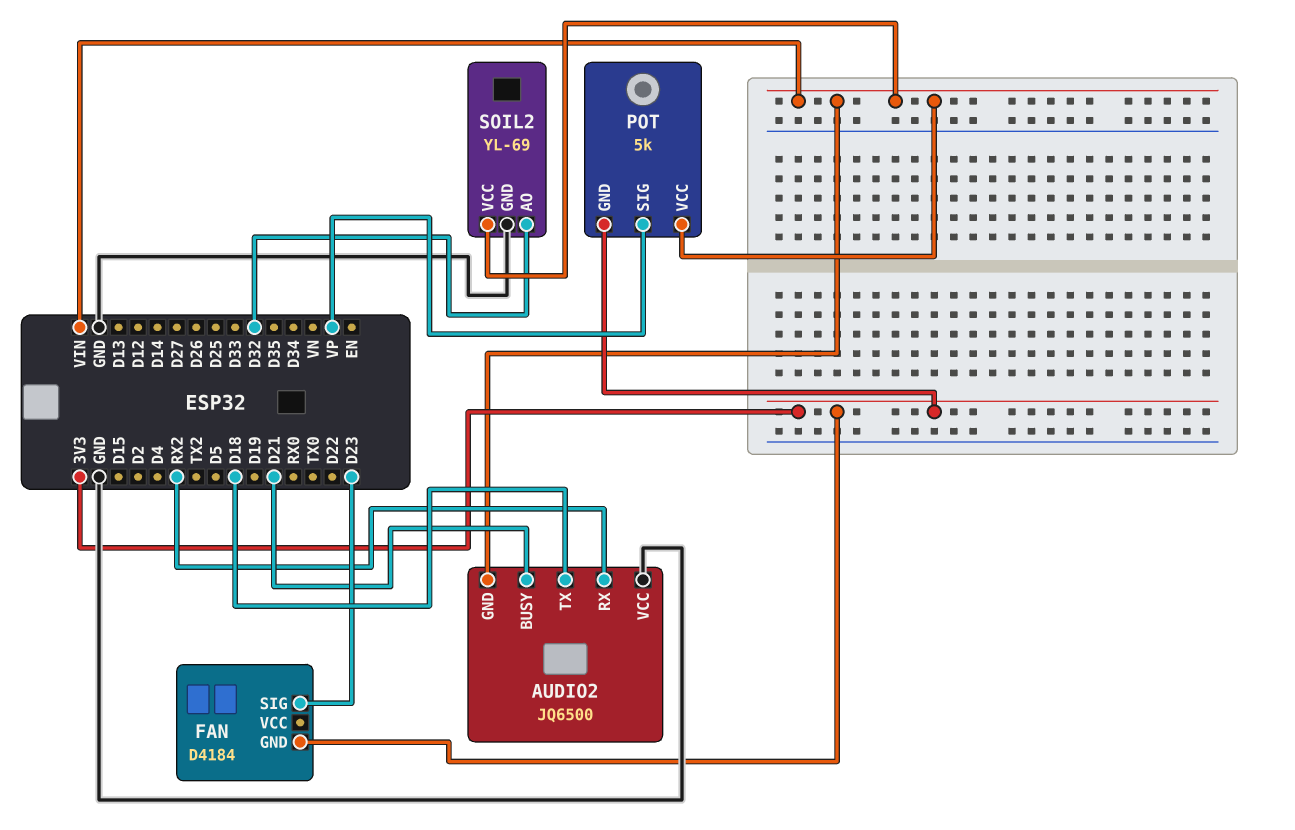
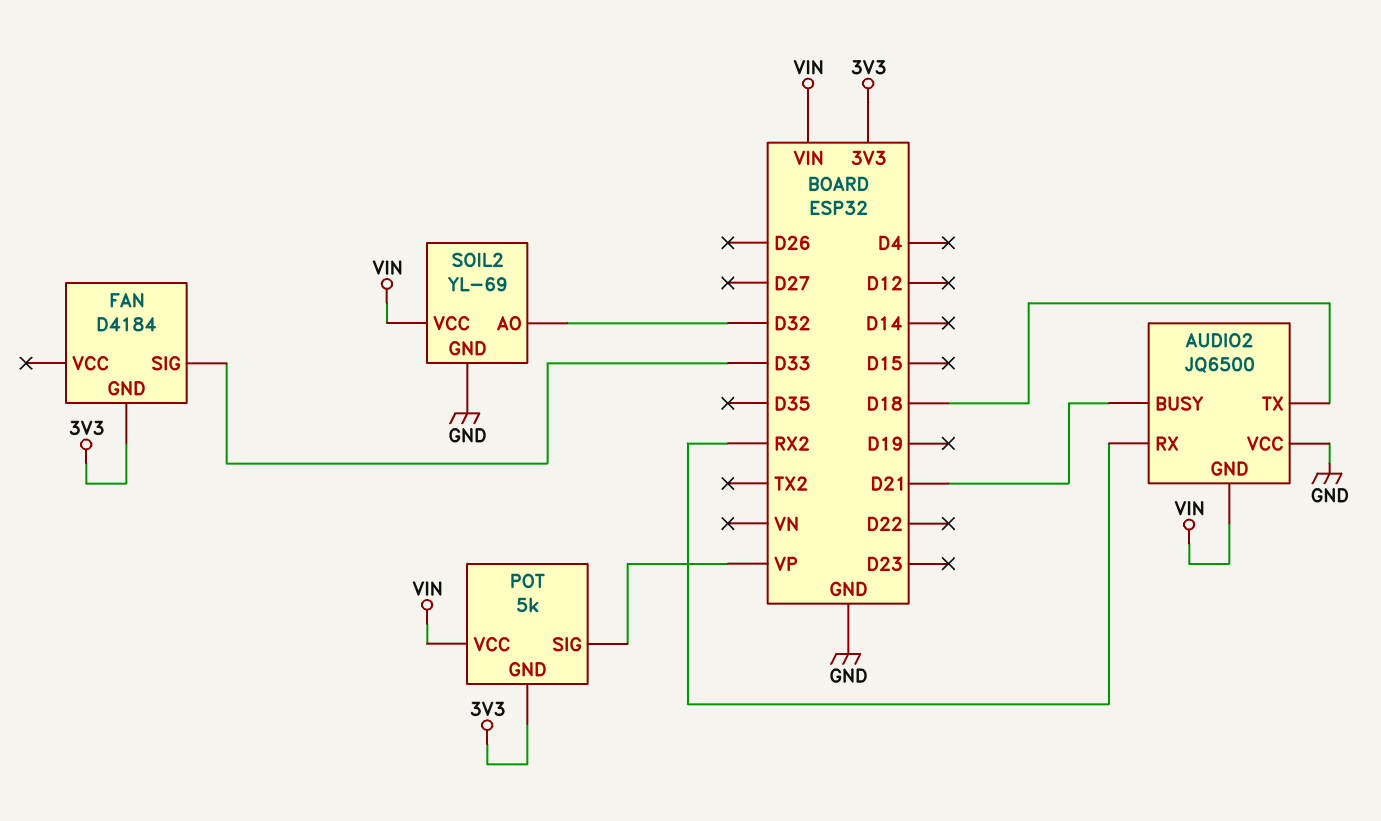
FAN pin SIG: D23 -> D33

